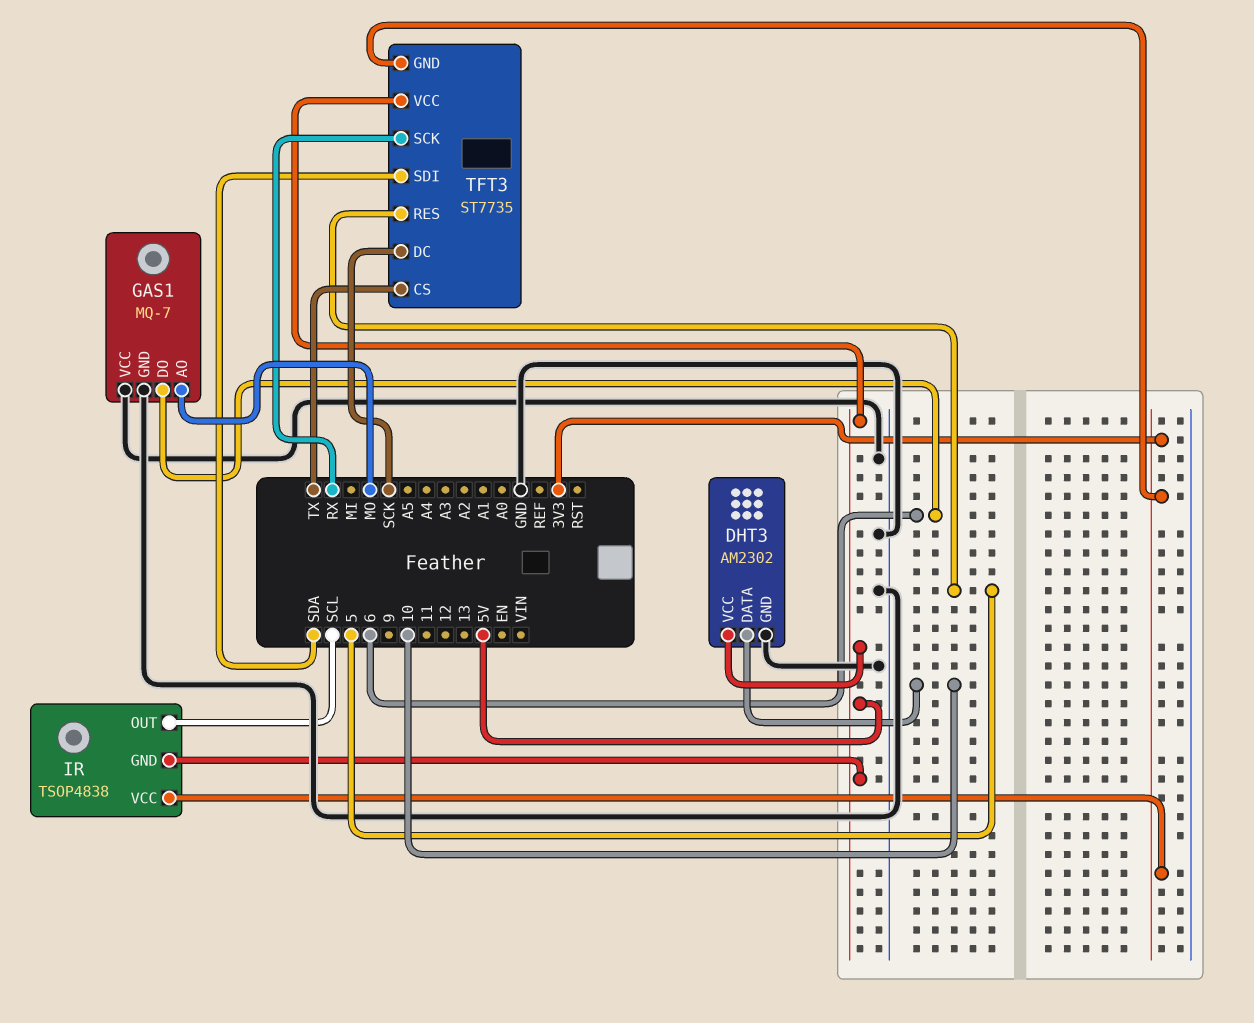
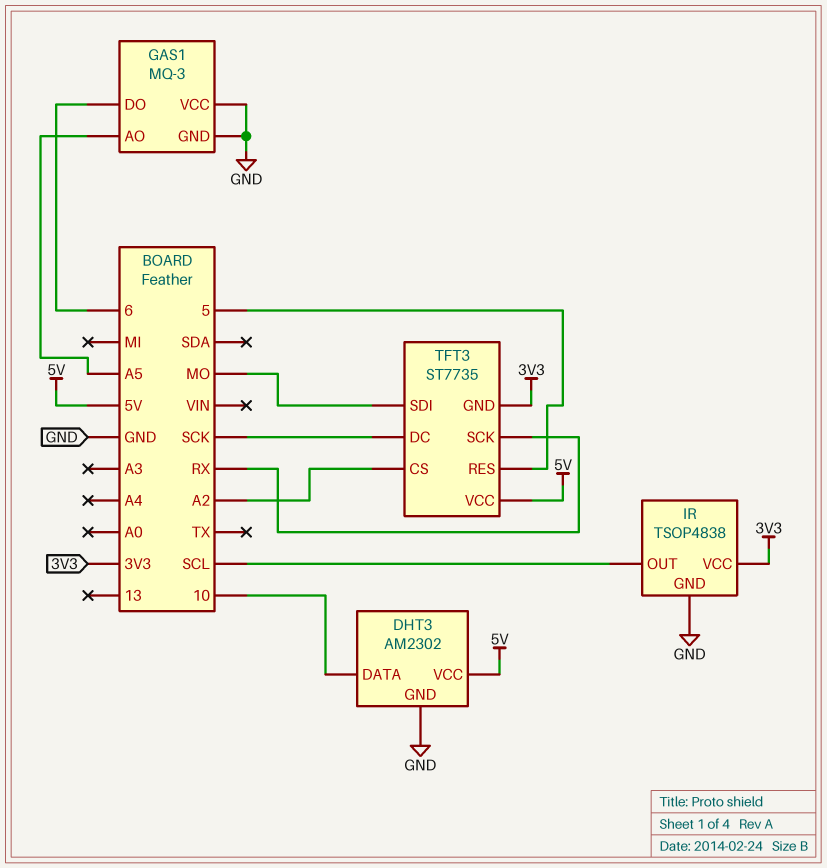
GAS1: MQ-7 -> MQ-3
GAS1 pin AO: MO -> A5
IR pin GND: 5V -> GND
TFT3 pin CS: TX -> A2
TFT3 pin SDI: SDA -> MO

